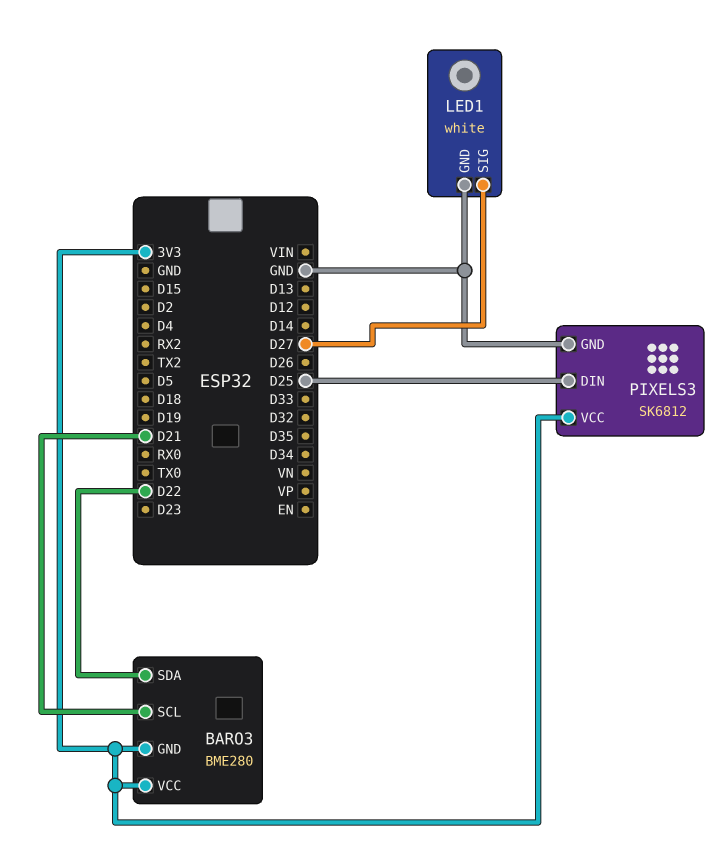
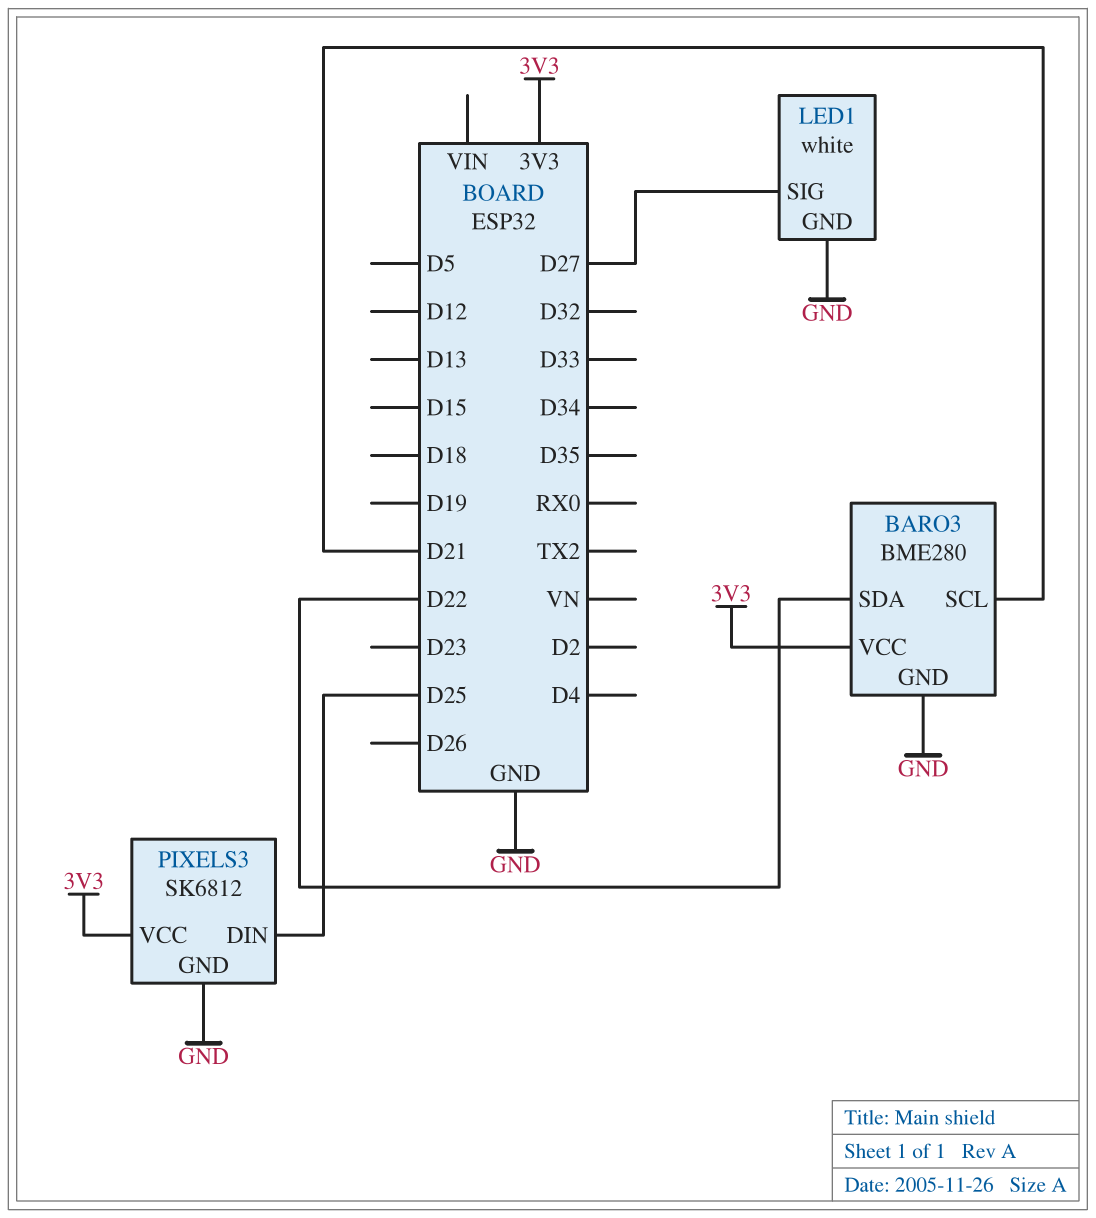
BARO3 pin GND: 3V3 -> GND

